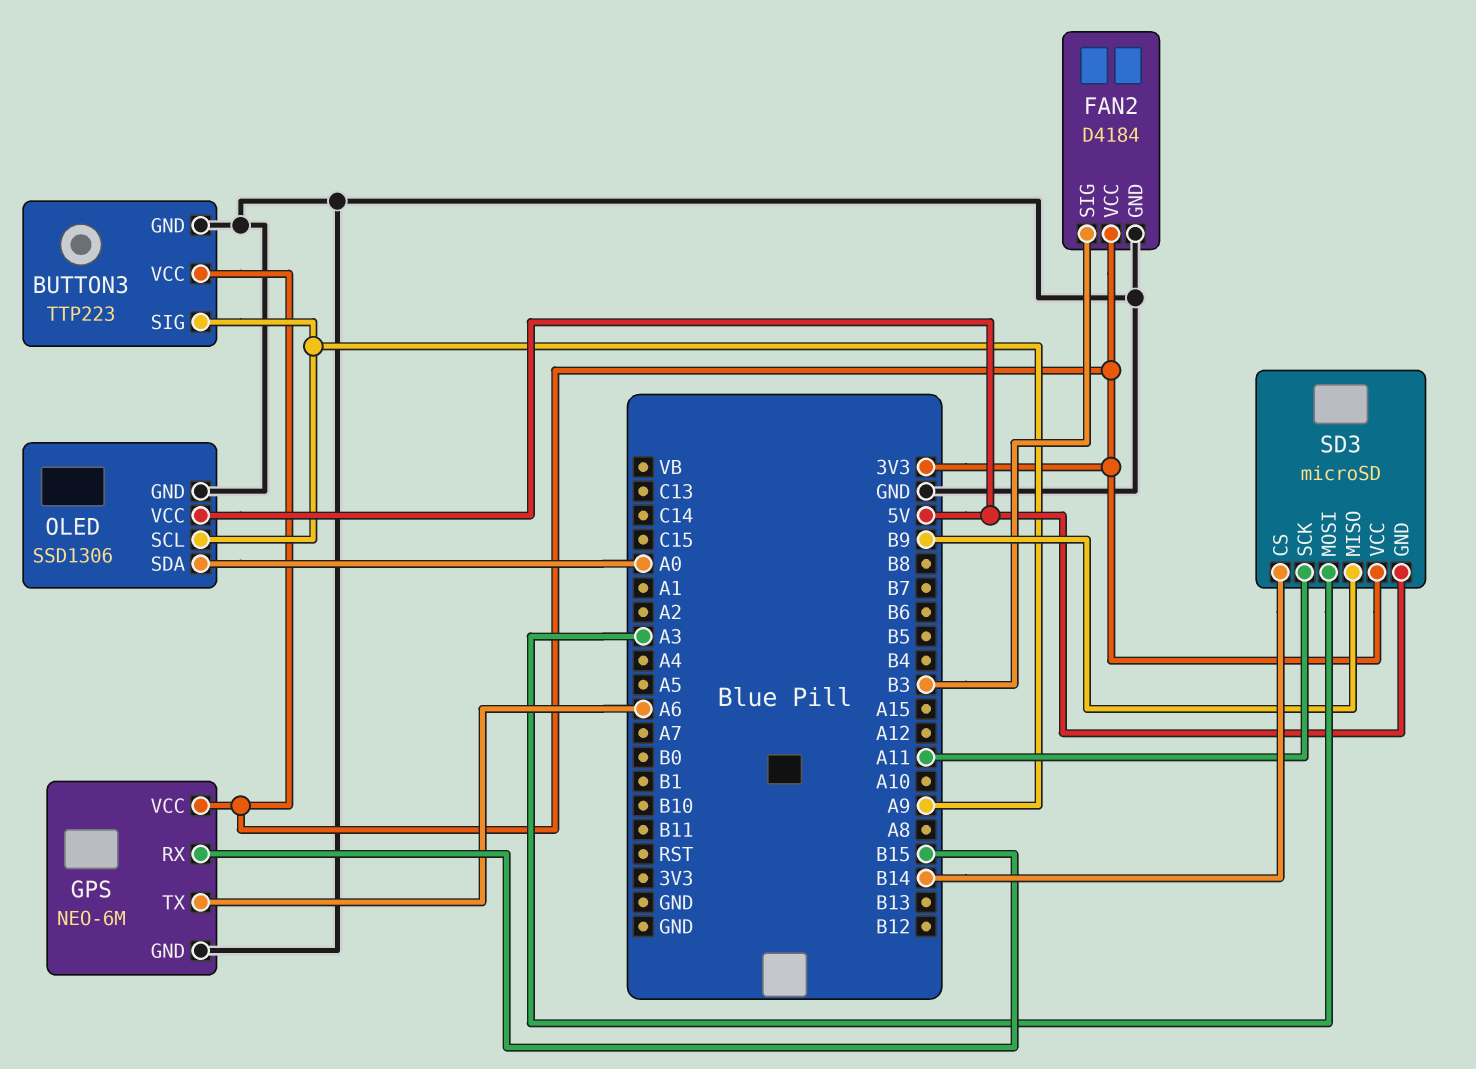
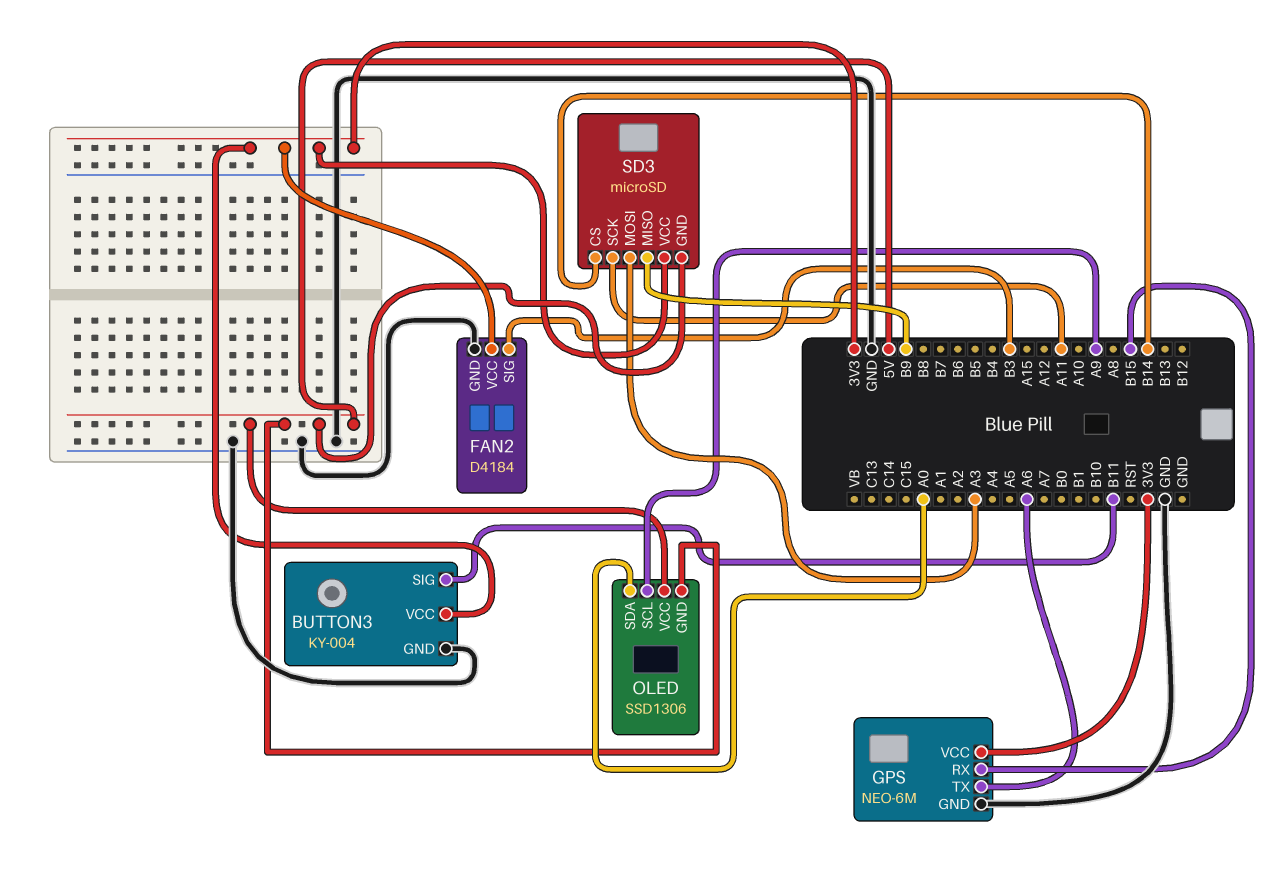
BUTTON3: TTP223 -> KY-004
BUTTON3 pin SIG: A9 -> B11
OLED pin GND: GND -> 5V

